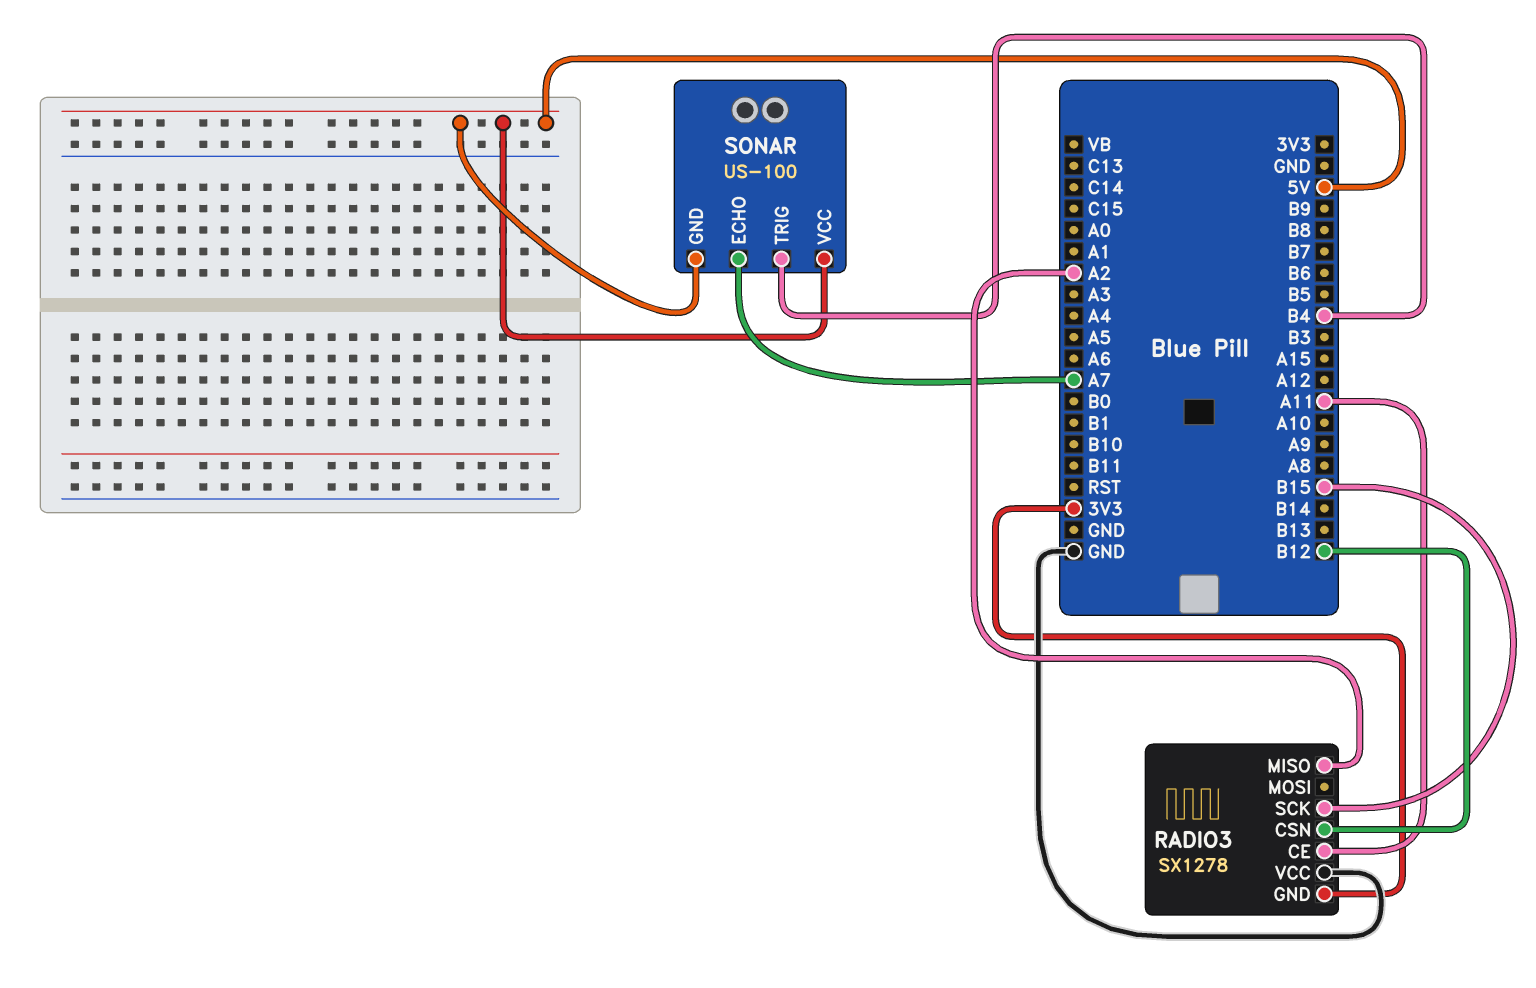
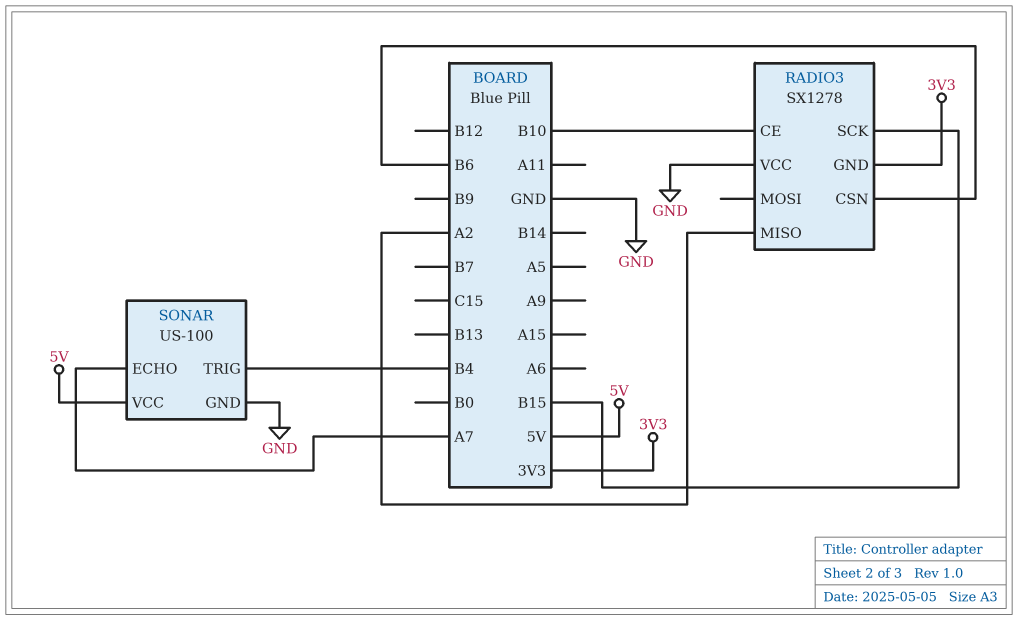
RADIO3 pin CE: A11 -> B10
RADIO3 pin CSN: B12 -> B6
SONAR pin GND: 5V -> GND

